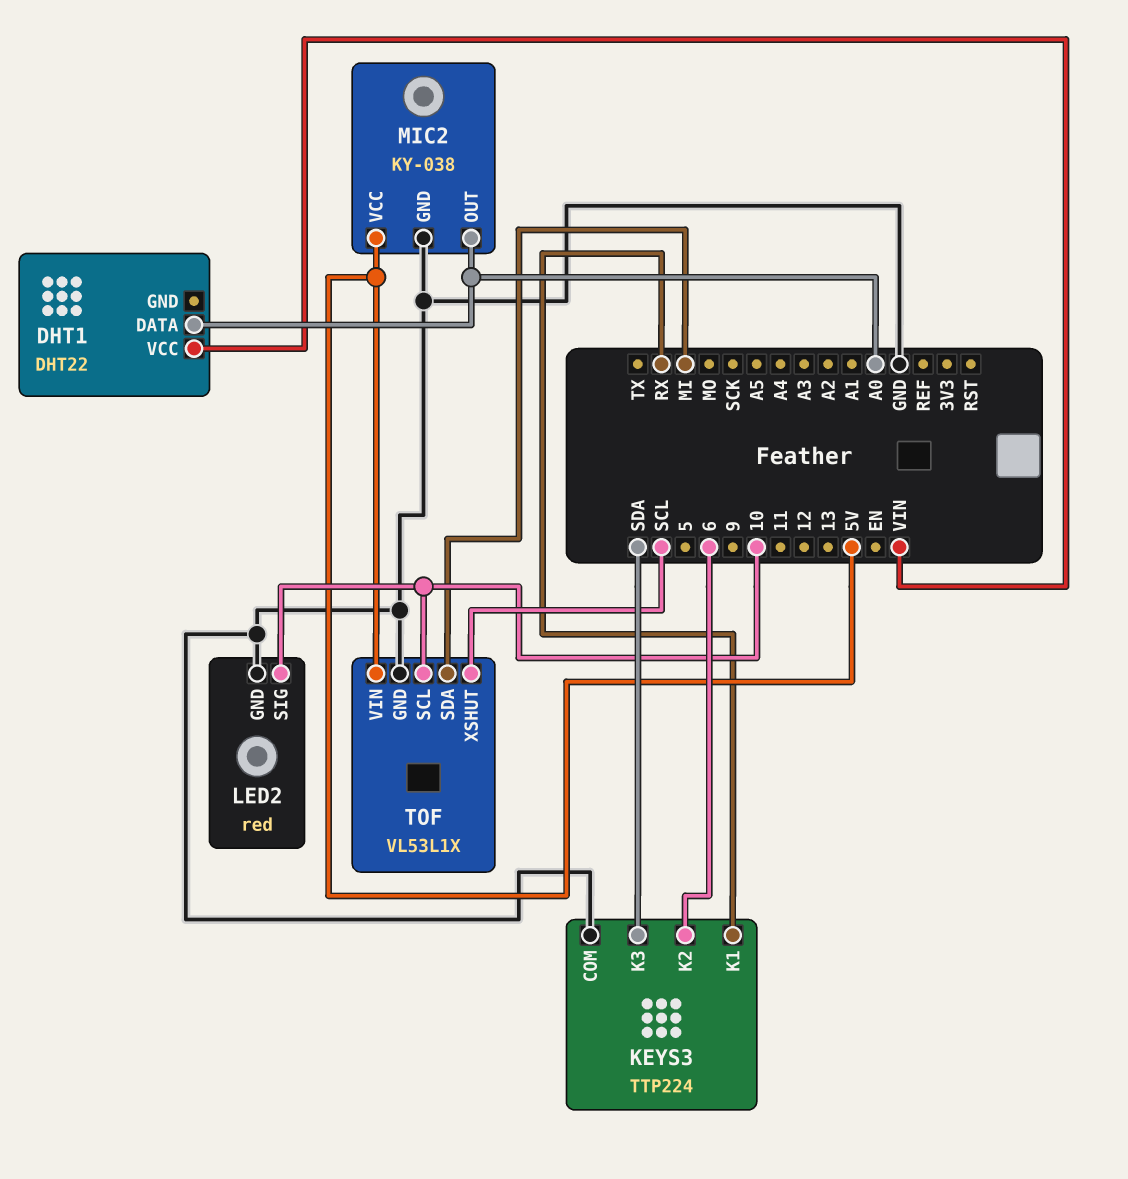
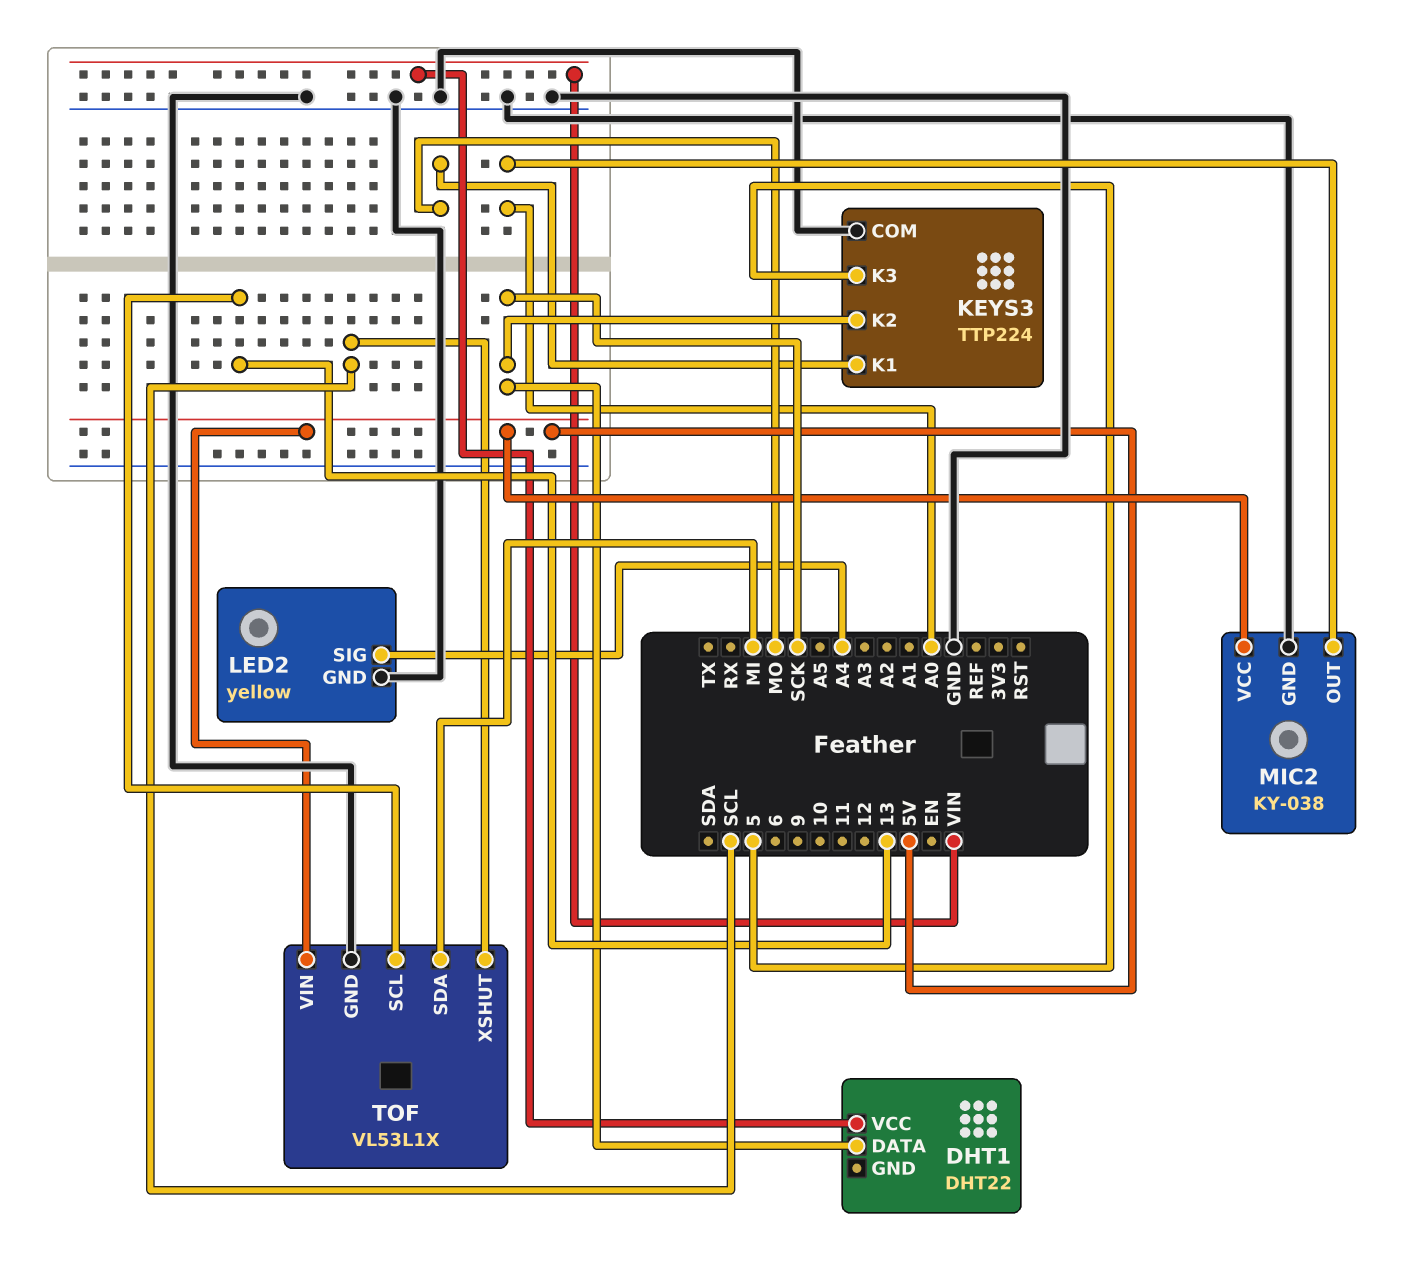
DHT1 pin DATA: A0 -> SCK
KEYS3 pin K1: RX -> MO
KEYS3 pin K2: 6 -> SCK
KEYS3 pin K3: SDA -> 5
LED2: red -> yellow
LED2 pin SIG: 10 -> A4
TOF pin SCL: 10 -> 13

